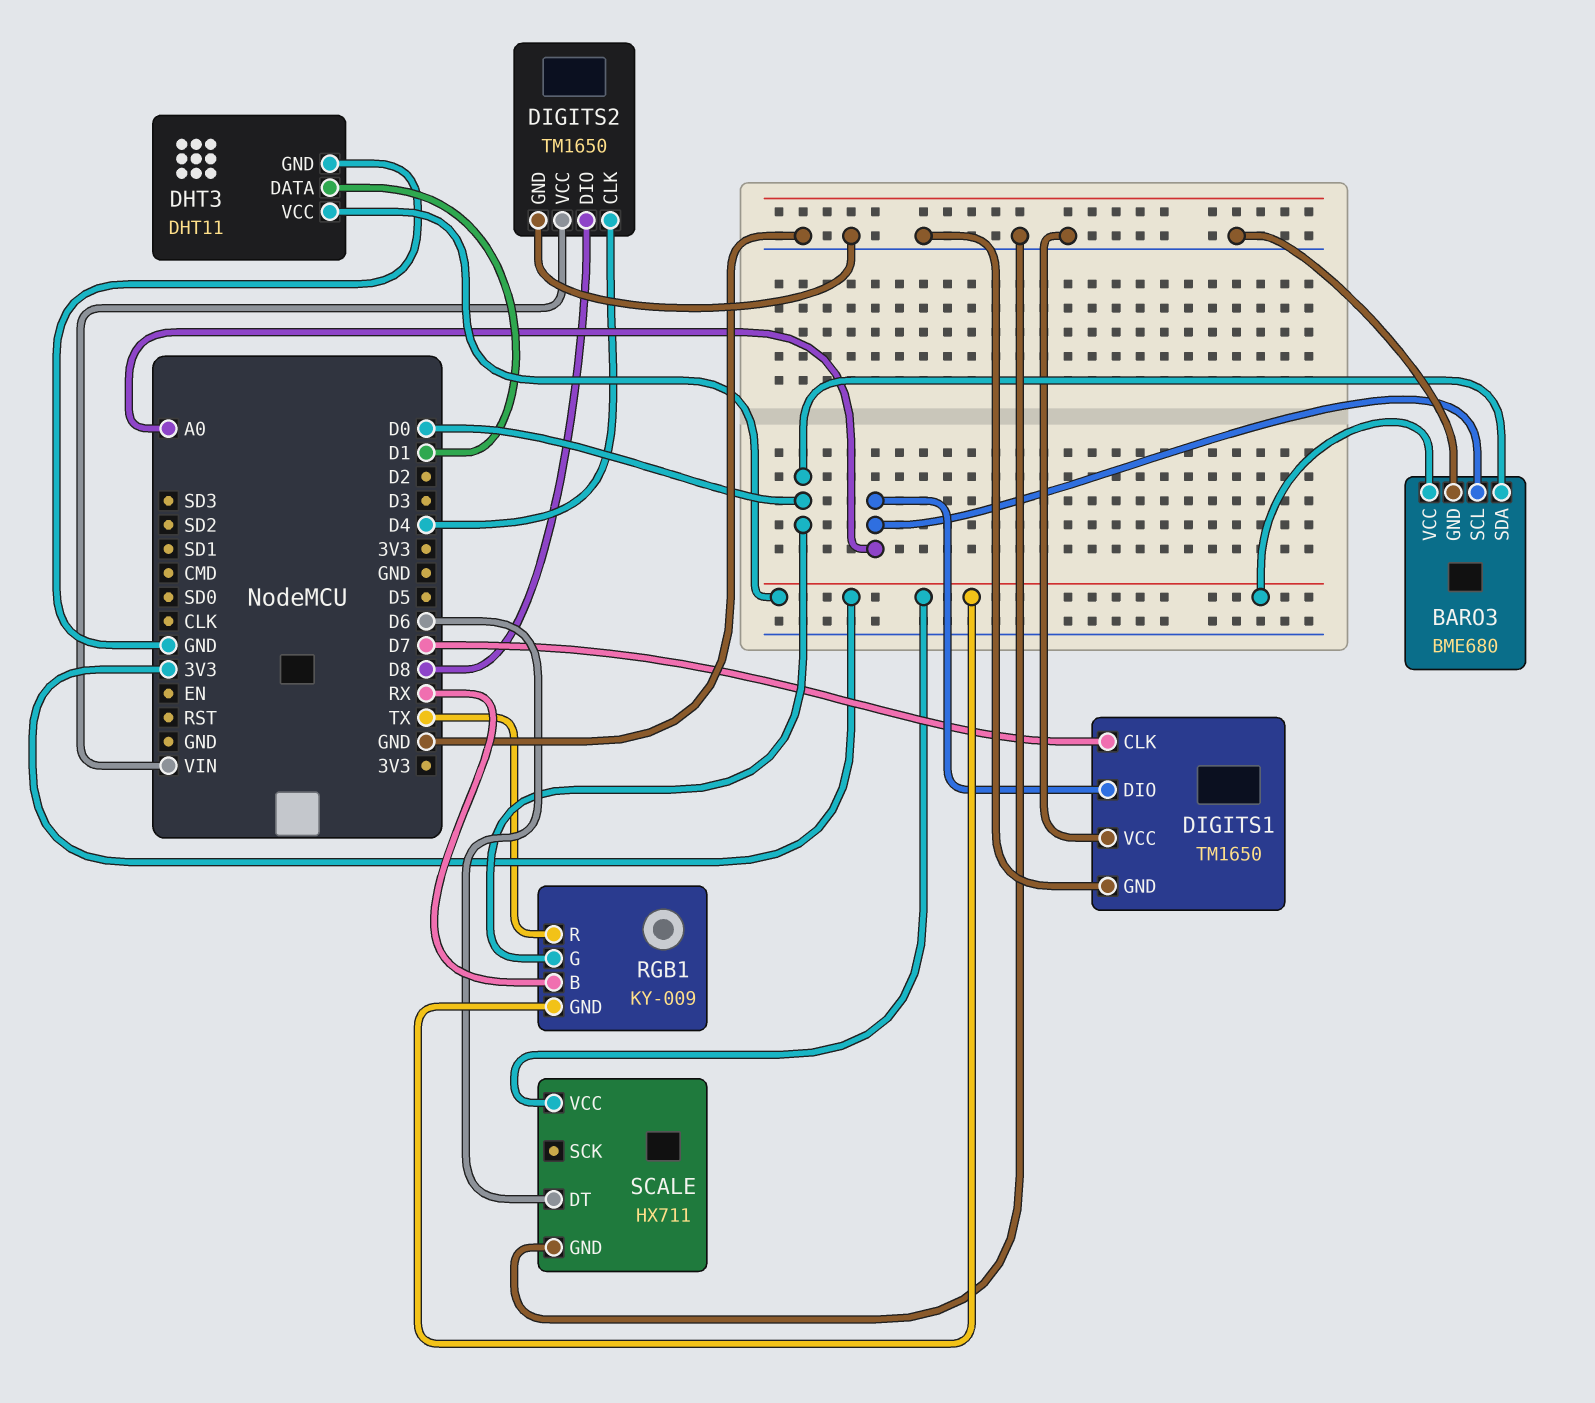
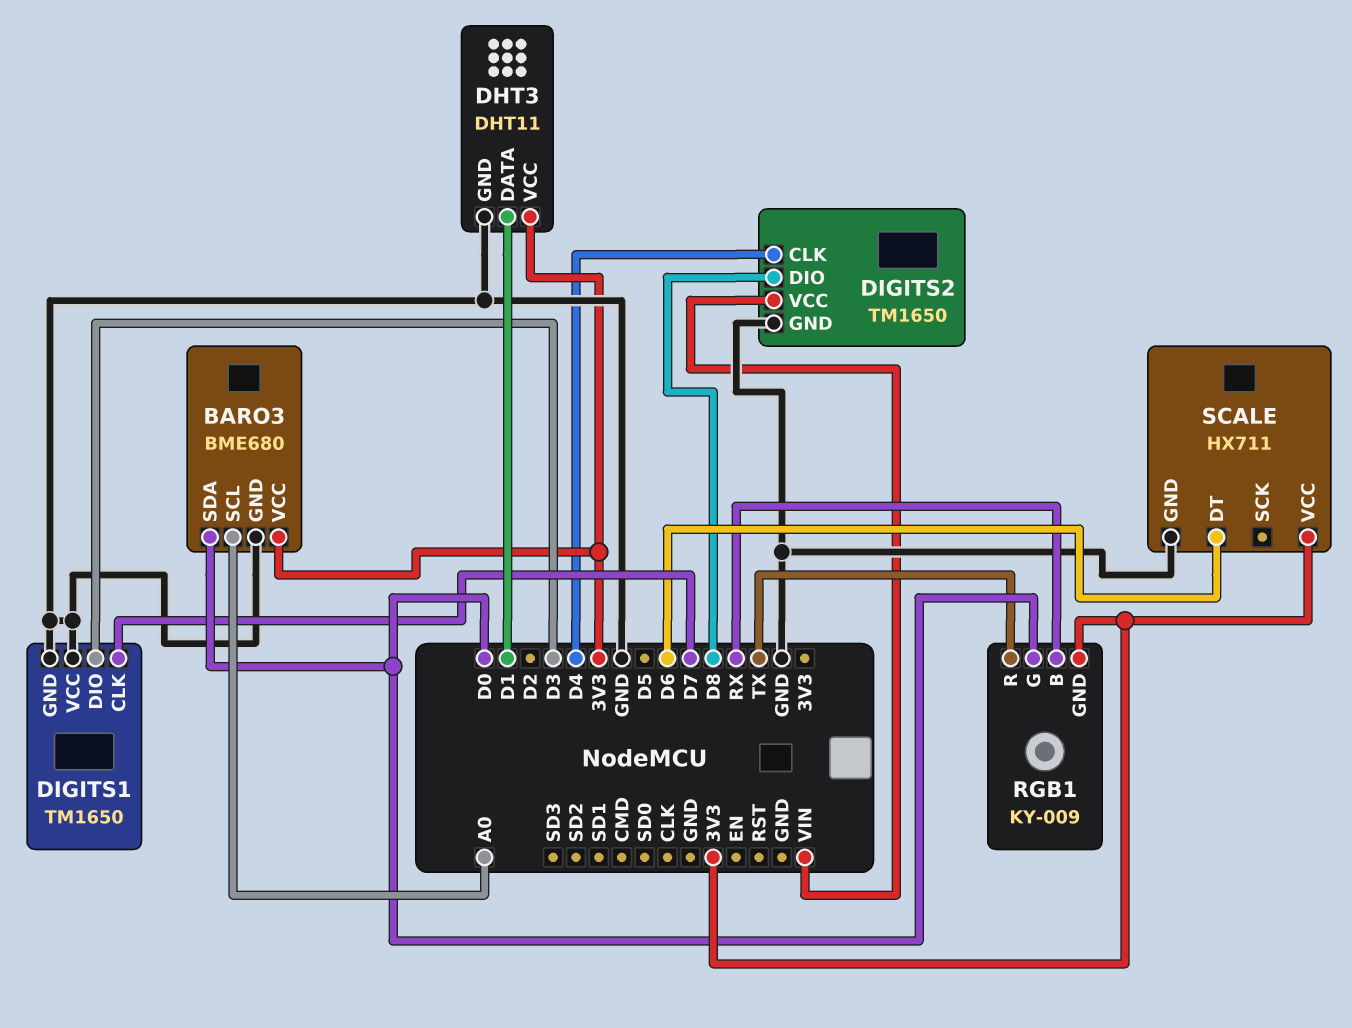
DIGITS1 pin DIO: A0 -> D3

